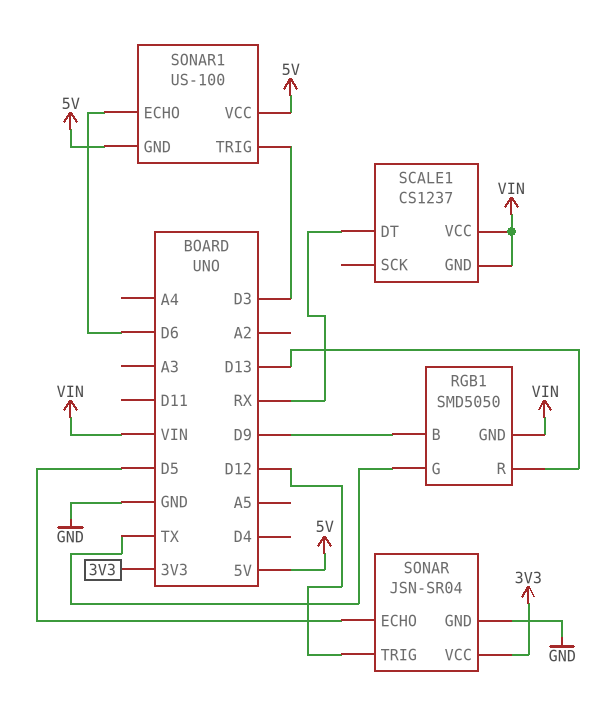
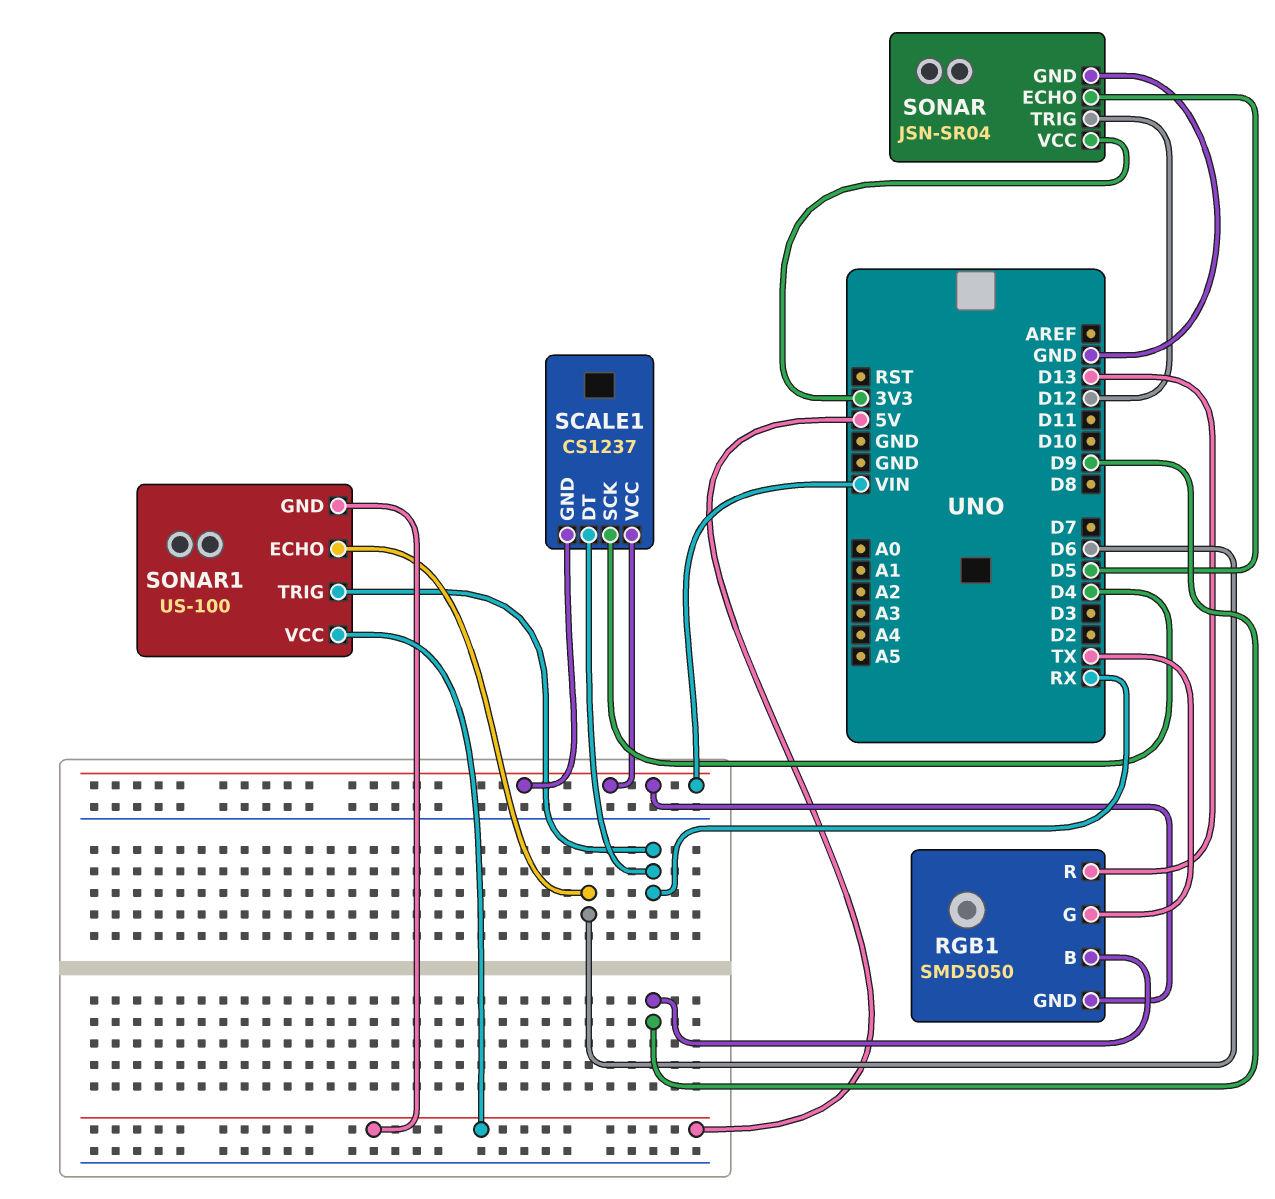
SCALE1 pin SCK: none -> D4
SONAR1 pin TRIG: D3 -> RX

